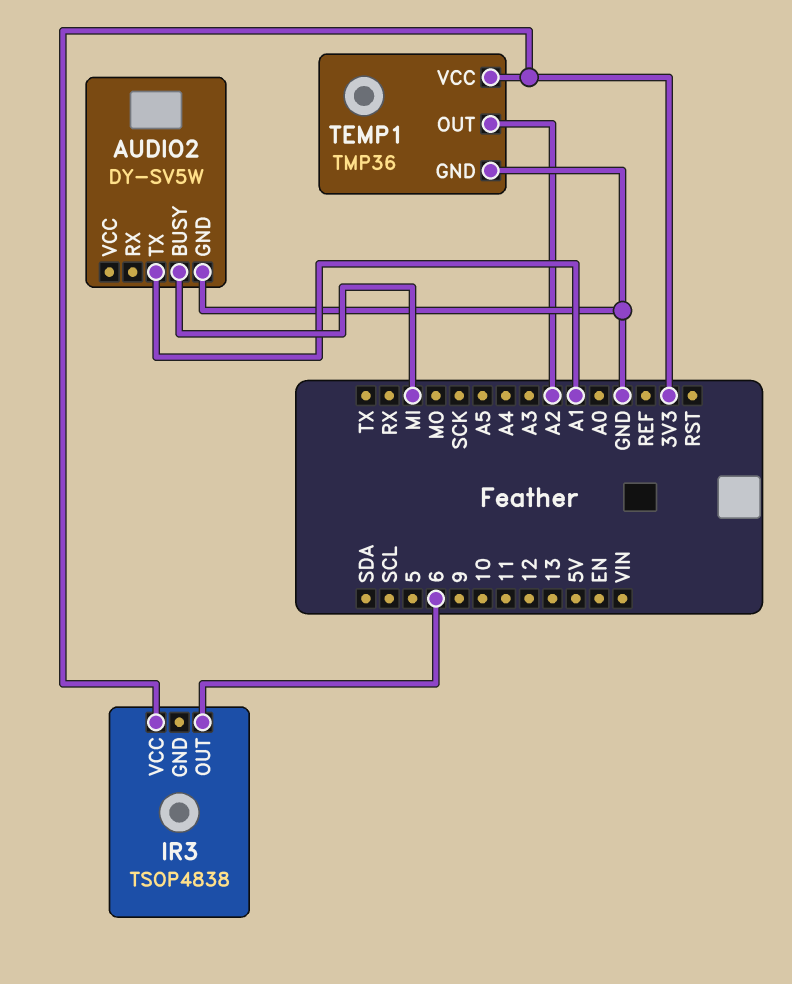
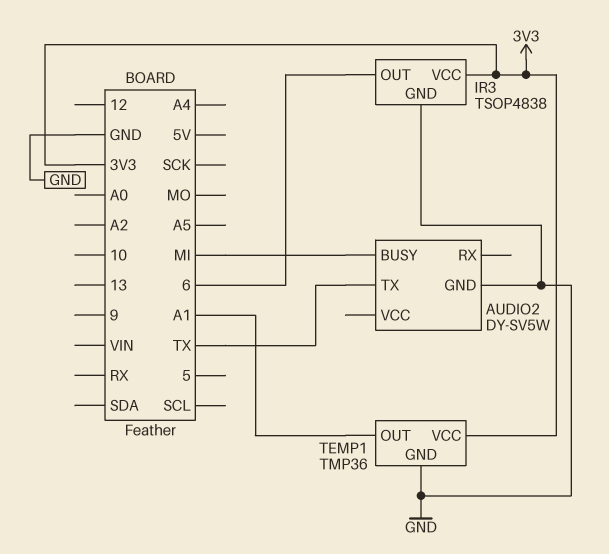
AUDIO2 pin TX: A1 -> TX
IR3 pin GND: none -> GND
TEMP1 pin OUT: A2 -> A1

